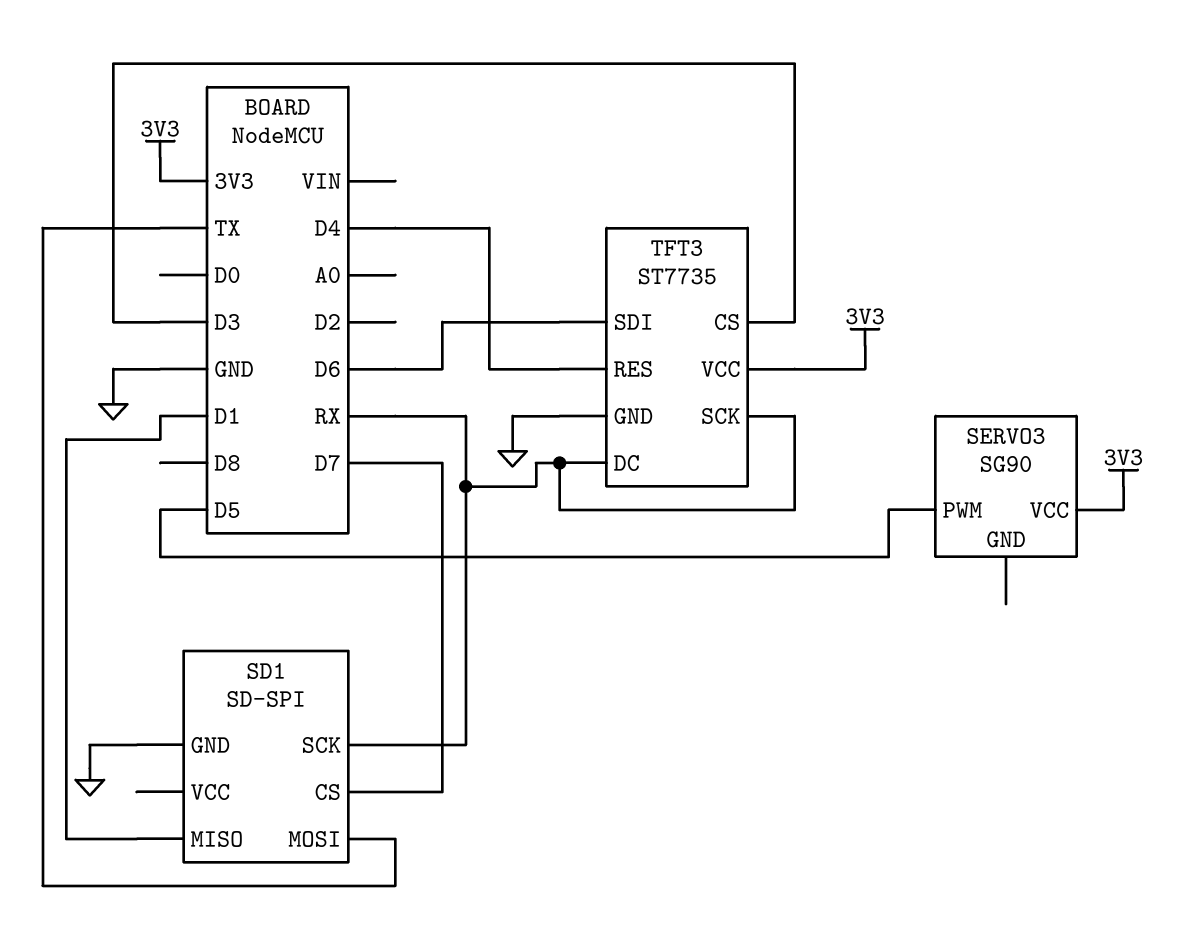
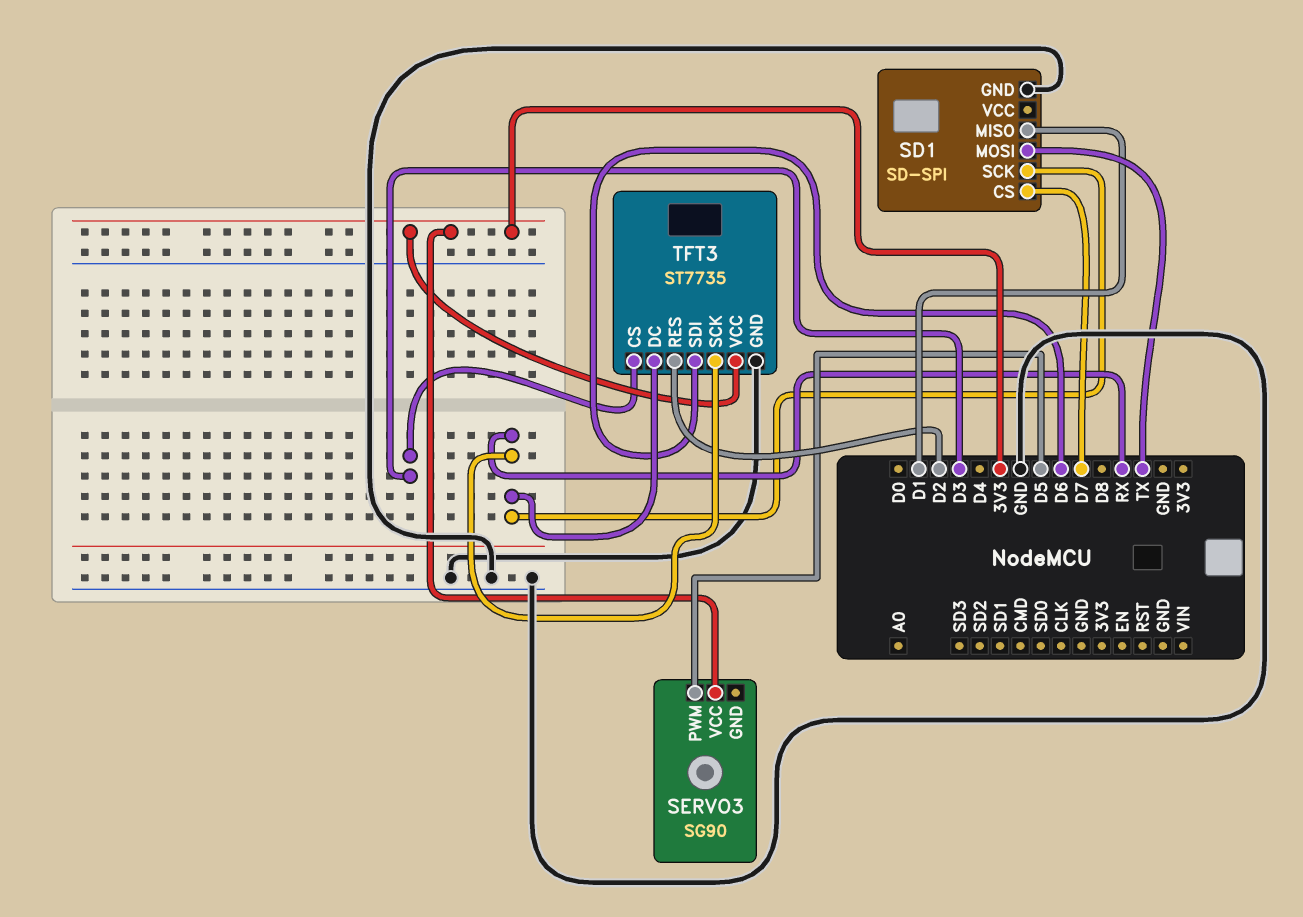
TFT3 pin RES: D4 -> D2

